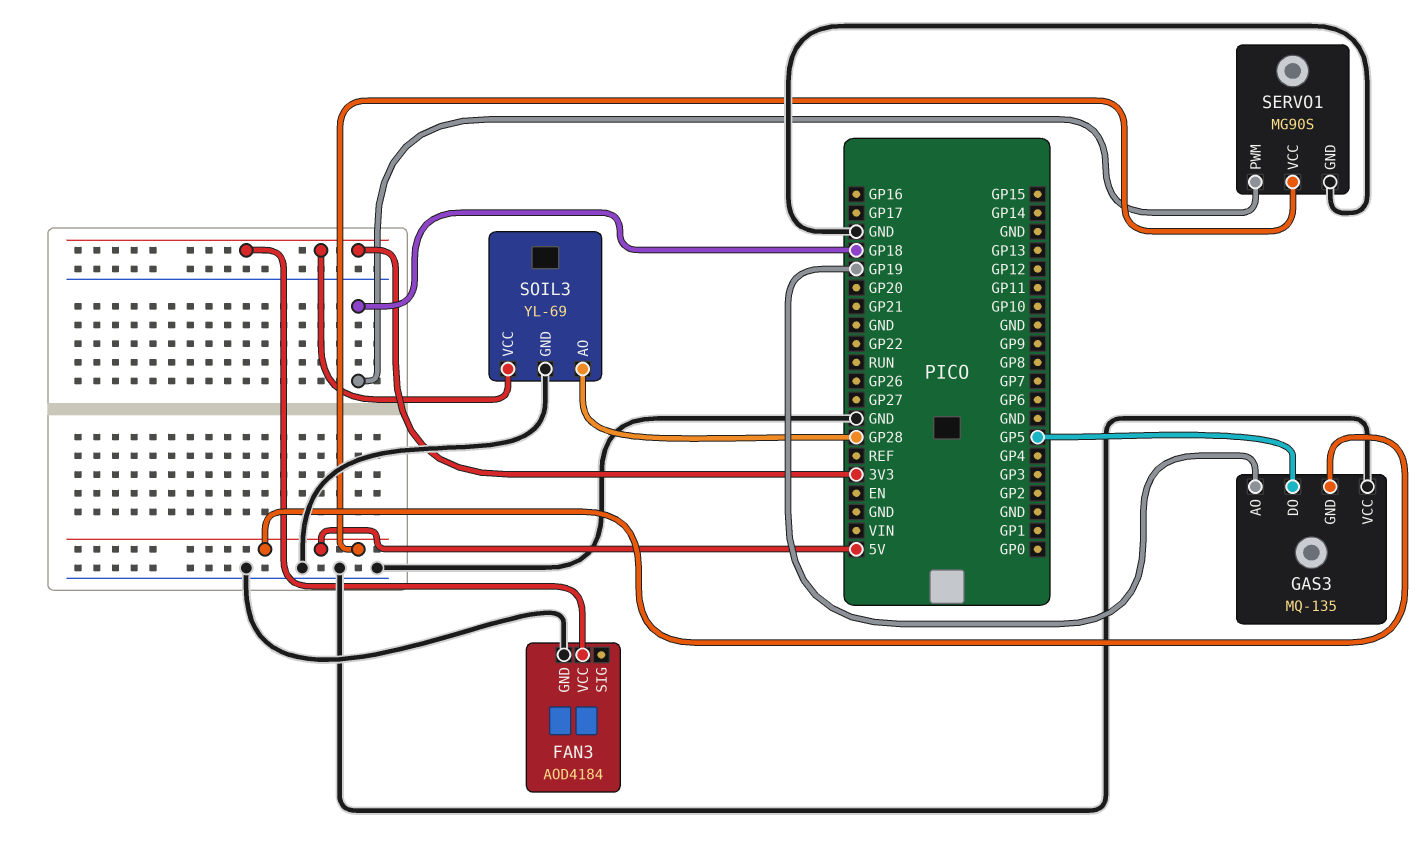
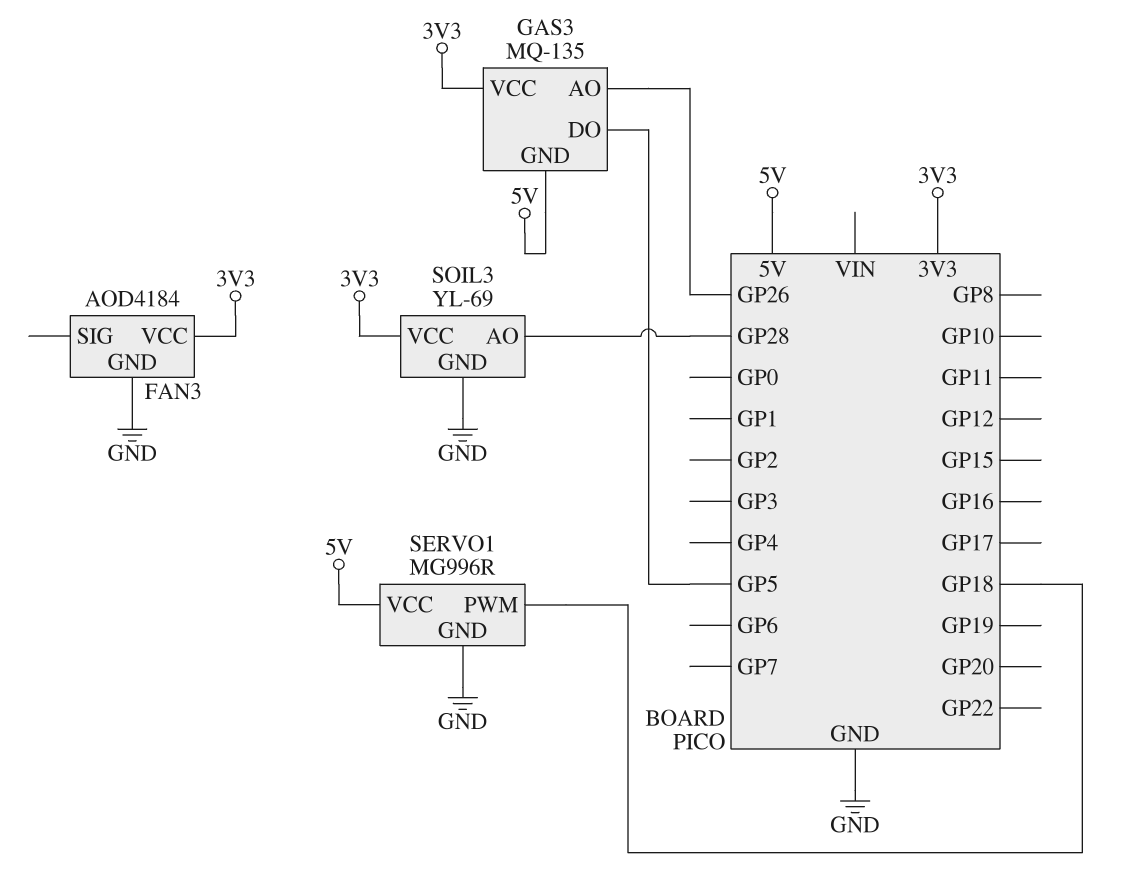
GAS3 pin AO: GP19 -> GP26
GAS3 pin VCC: GND -> 3V3
SERVO1: MG90S -> MG996R

